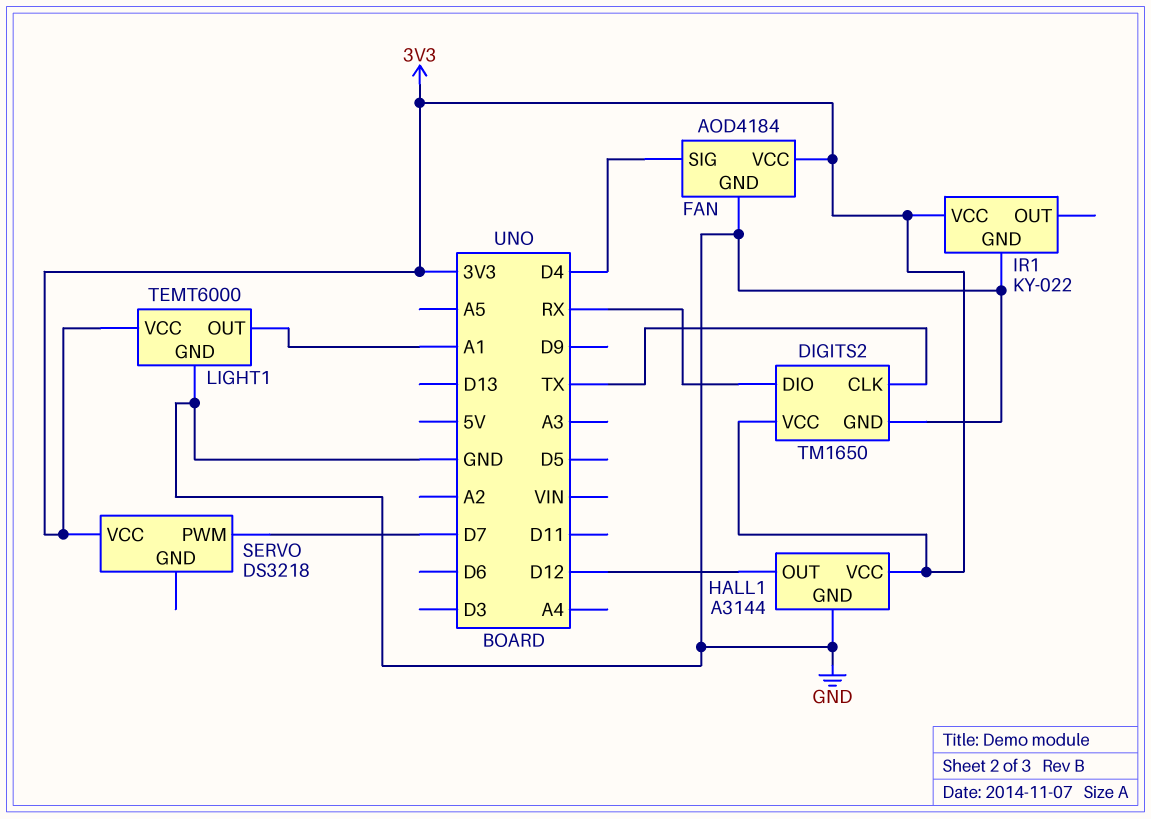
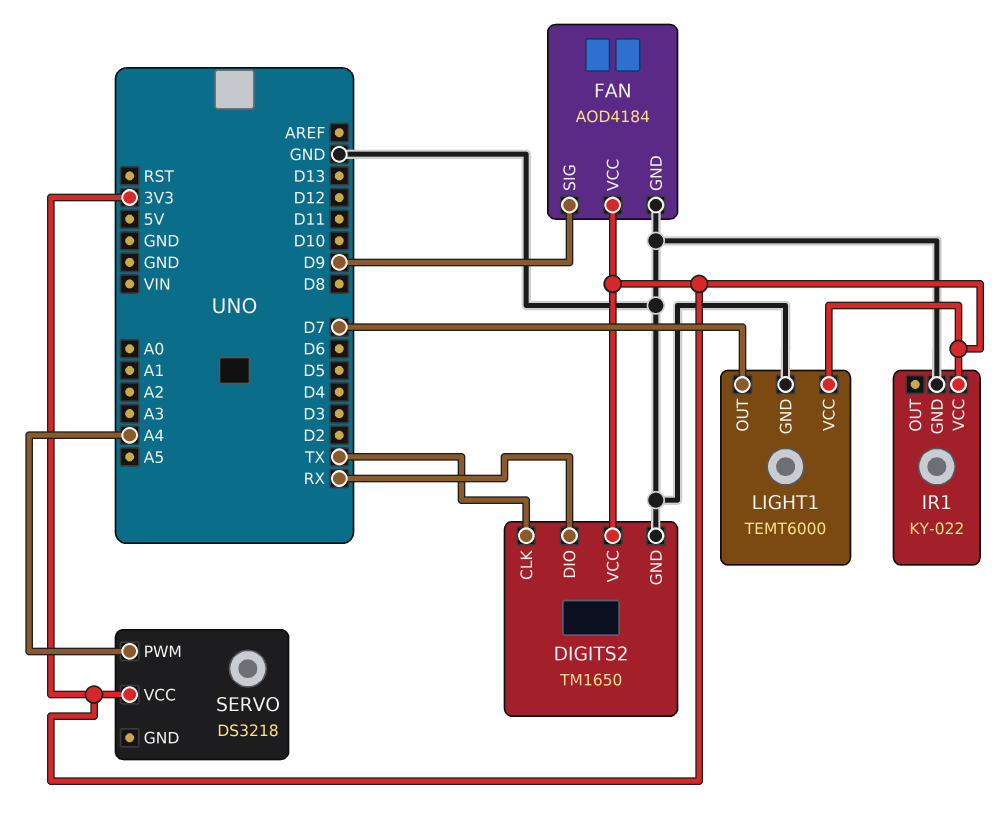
FAN pin SIG: D4 -> D9
HALL1: A3144 -> none
HALL1 pin GND: GND -> none
HALL1 pin OUT: D12 -> none
HALL1 pin VCC: 3V3 -> none
LIGHT1 pin OUT: A1 -> D7
SERVO pin PWM: D7 -> A4

